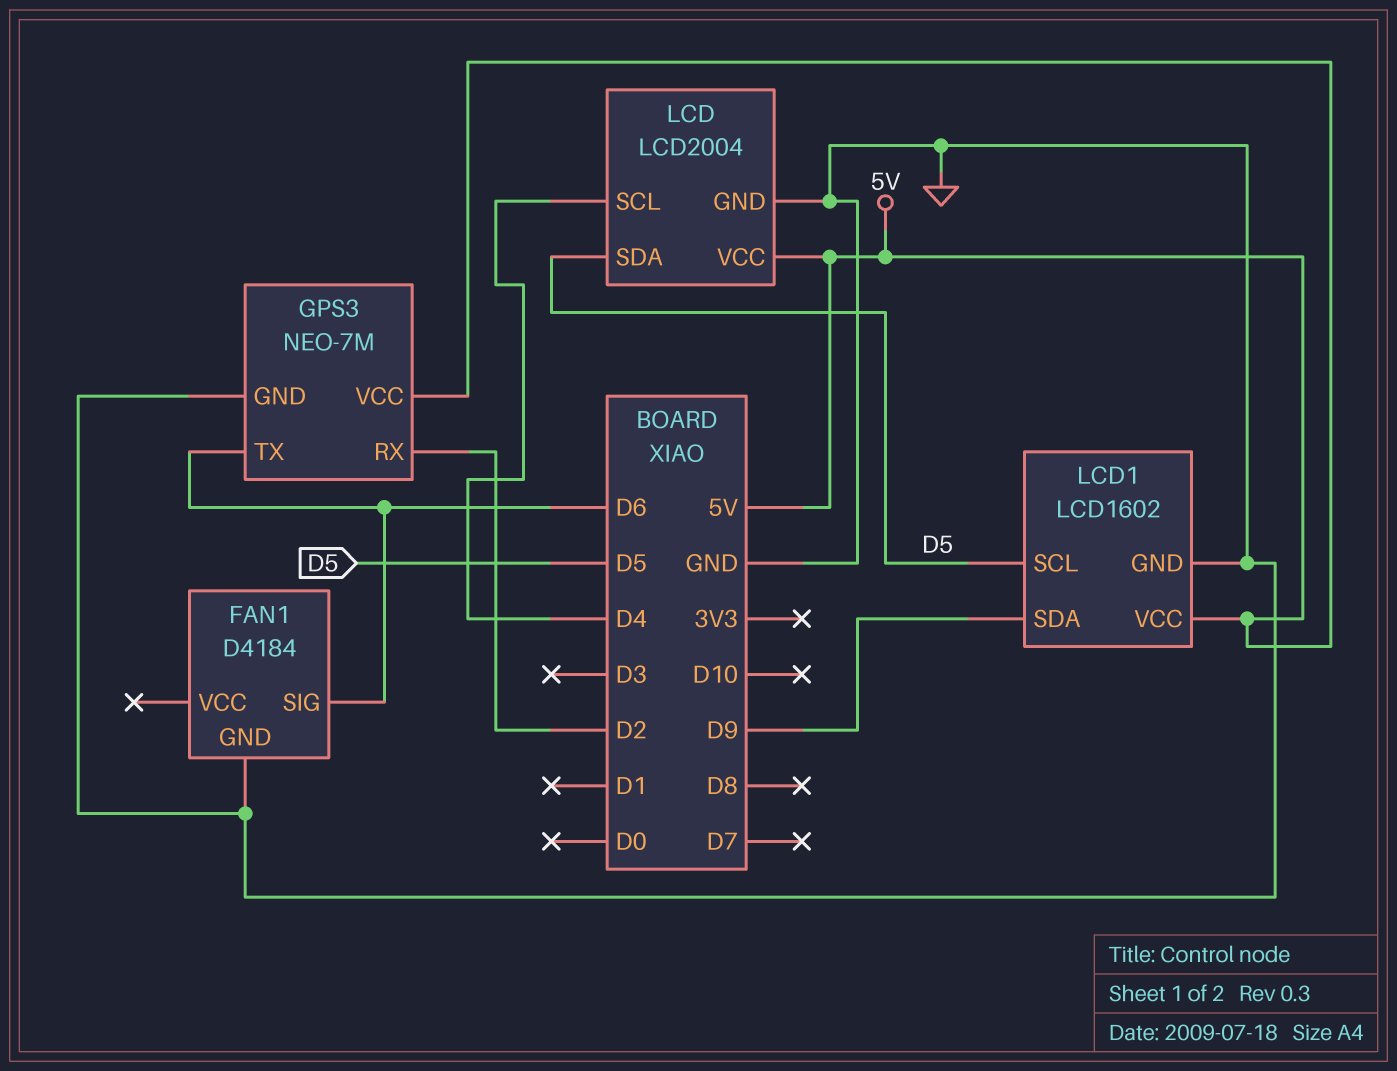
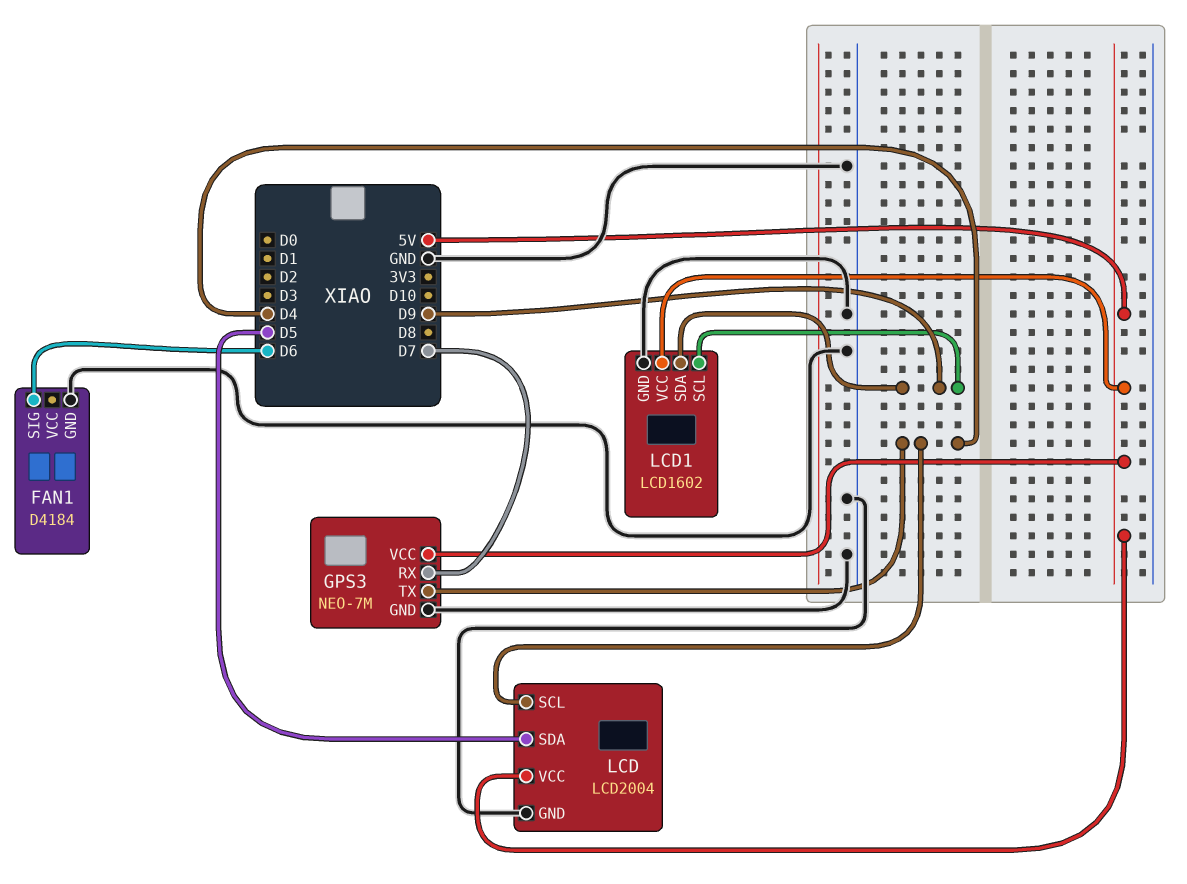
GPS3 pin RX: D2 -> D7
GPS3 pin TX: D6 -> D4
LCD1 pin SCL: D5 -> D9

